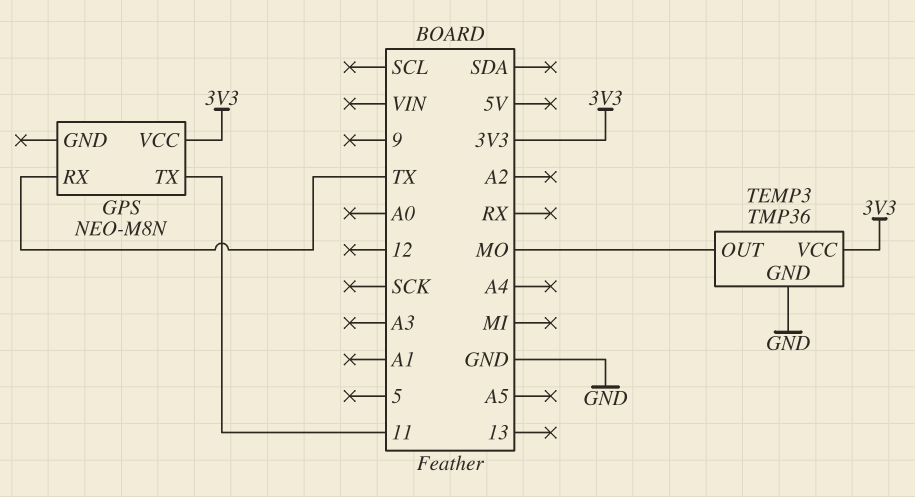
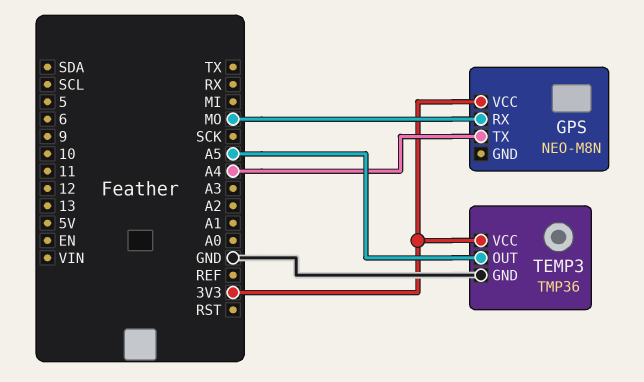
GPS pin RX: TX -> MO
GPS pin TX: 11 -> A4
TEMP3 pin OUT: MO -> A5

